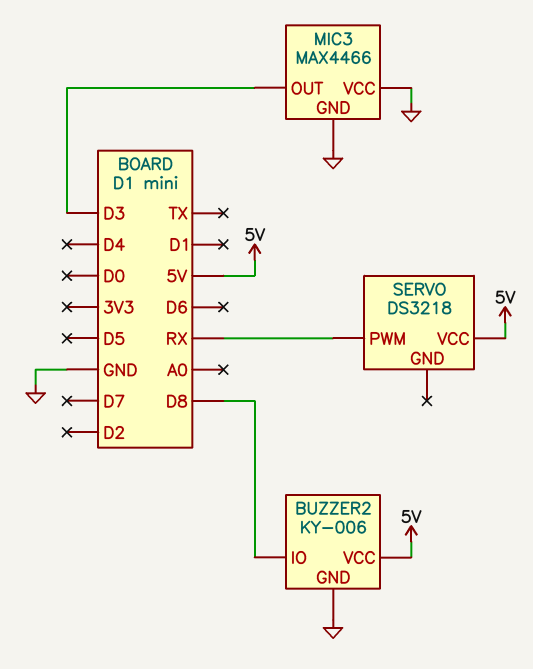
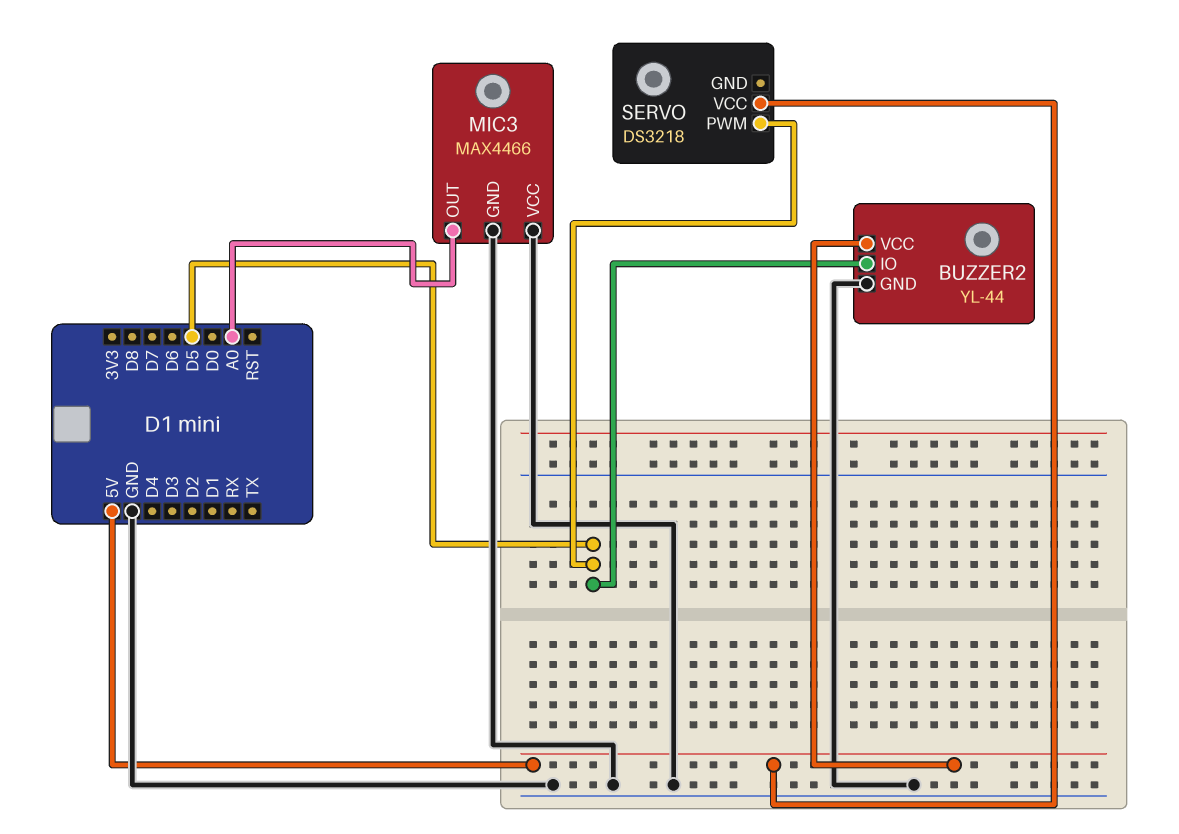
BUZZER2: KY-006 -> YL-44
BUZZER2 pin IO: D8 -> D5
MIC3 pin OUT: D3 -> A0
SERVO pin PWM: RX -> D5

